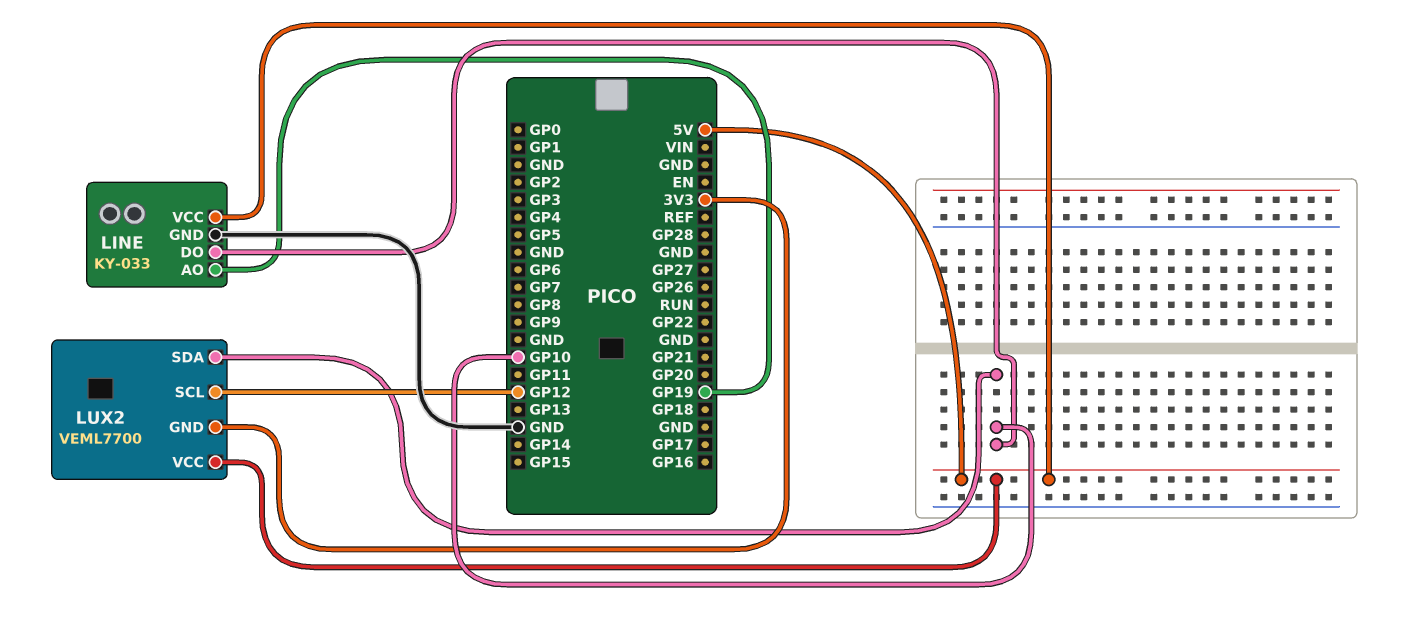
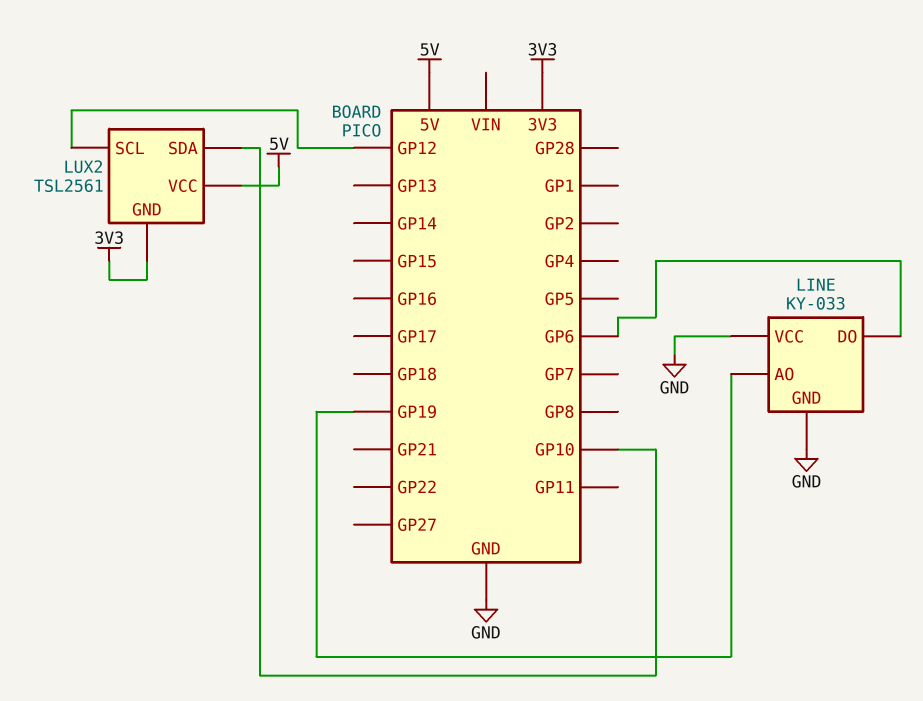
LINE pin DO: GP10 -> GP6
LINE pin VCC: 5V -> GND
LUX2: VEML7700 -> TSL2561

